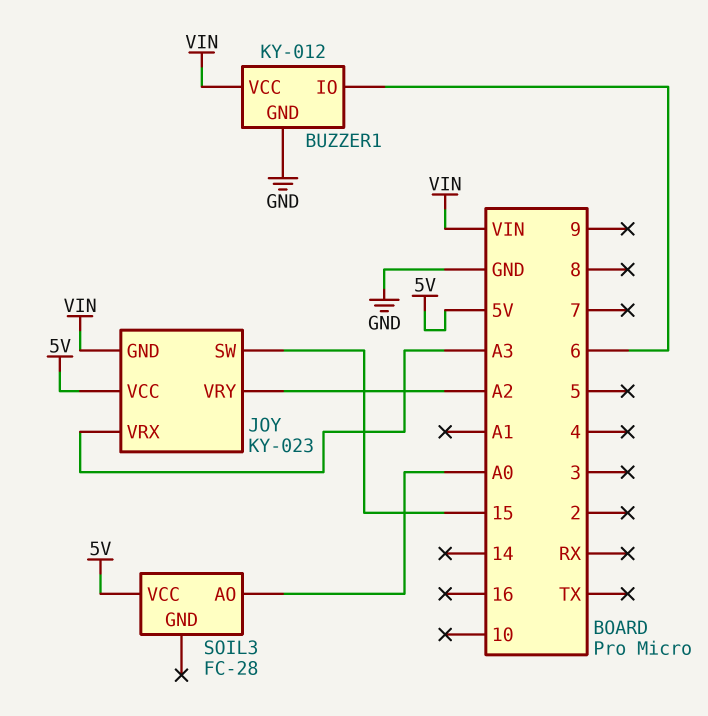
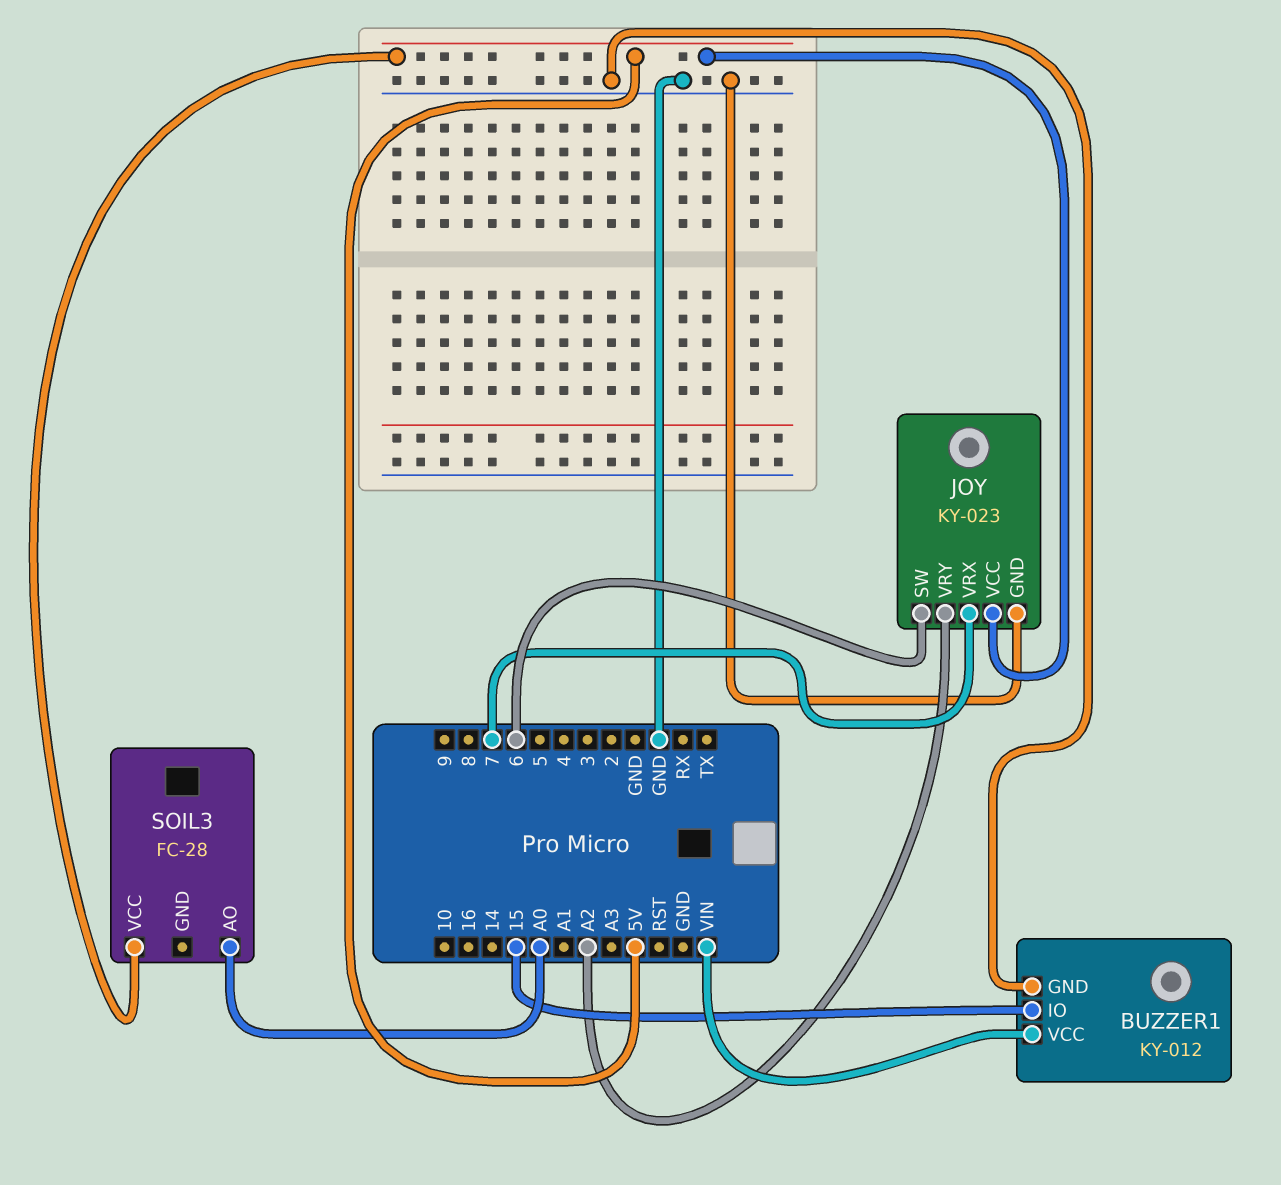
BUZZER1 pin IO: 6 -> 15
JOY pin GND: VIN -> GND
JOY pin SW: 15 -> 6
JOY pin VRX: A3 -> 7

